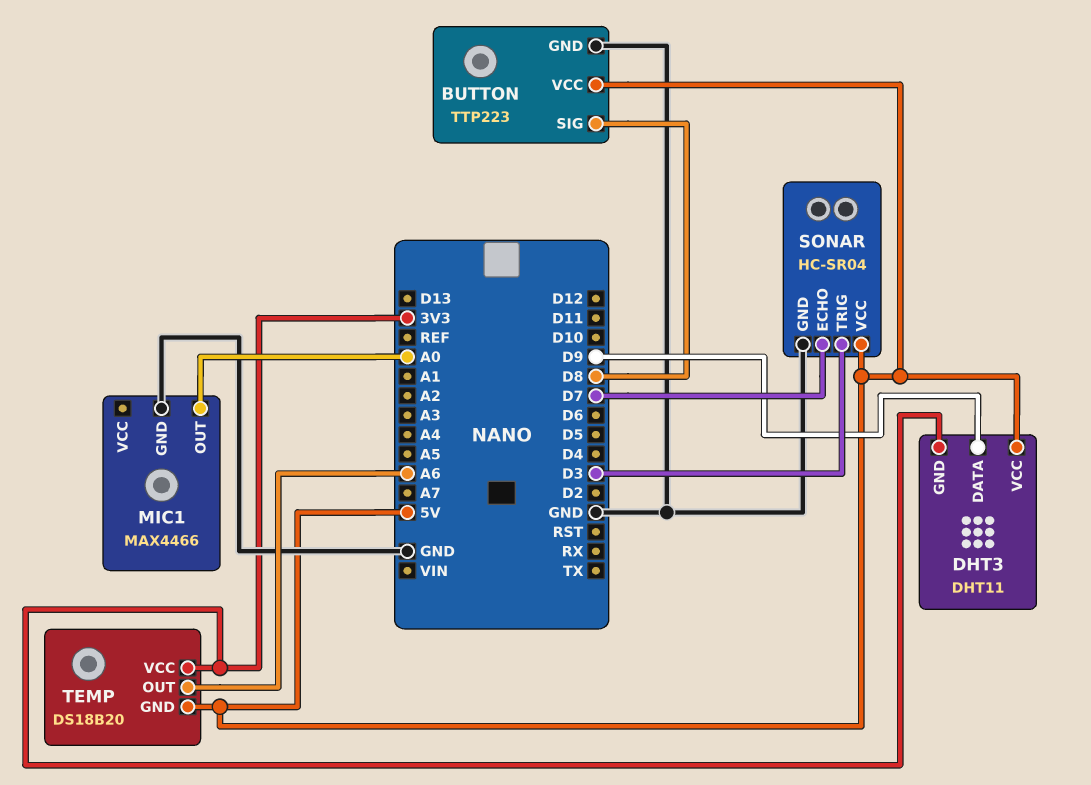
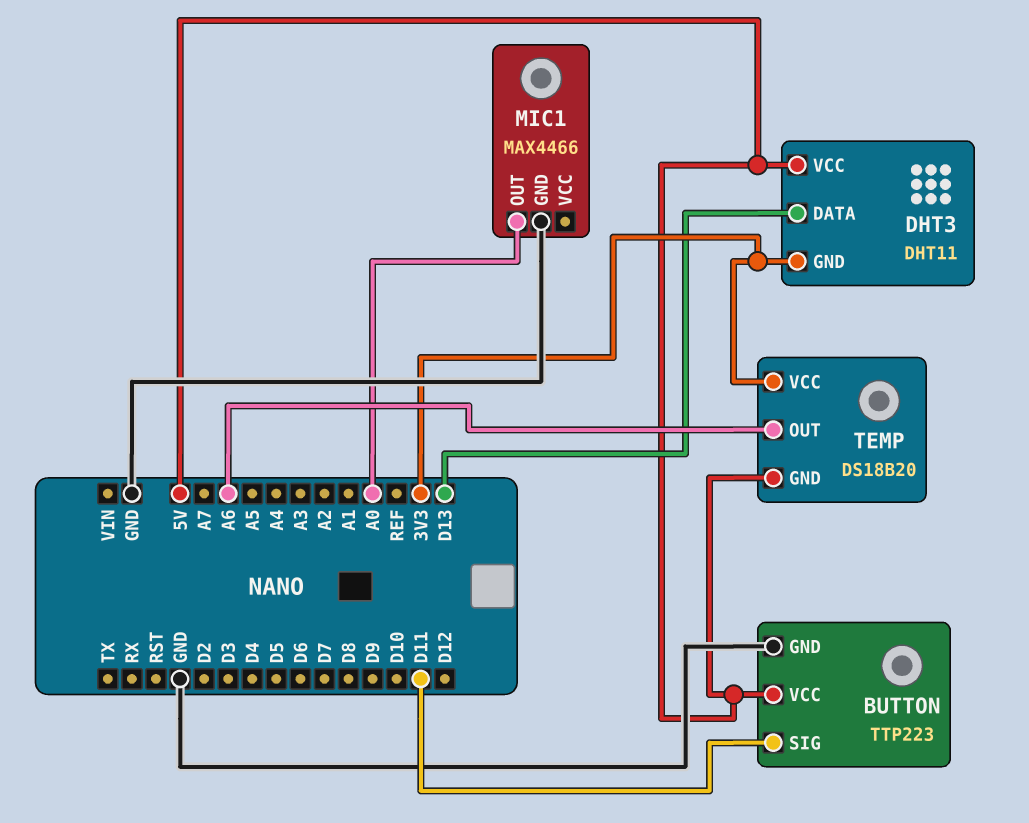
BUTTON pin SIG: D8 -> D11
DHT3 pin DATA: D9 -> D13
SONAR: HC-SR04 -> none
SONAR pin ECHO: D7 -> none
SONAR pin GND: GND -> none
SONAR pin TRIG: D3 -> none
SONAR pin VCC: 5V -> none

